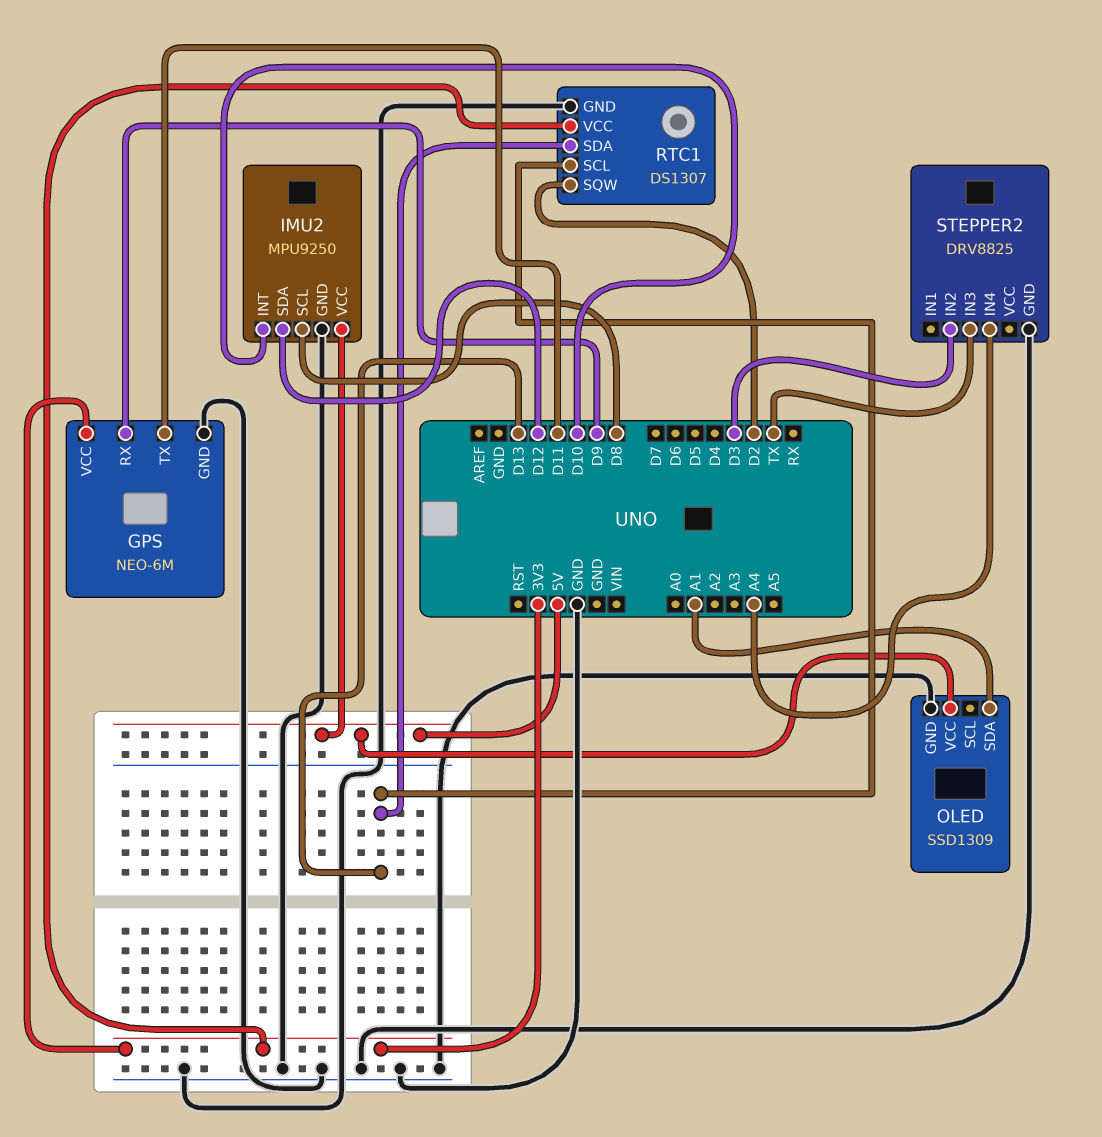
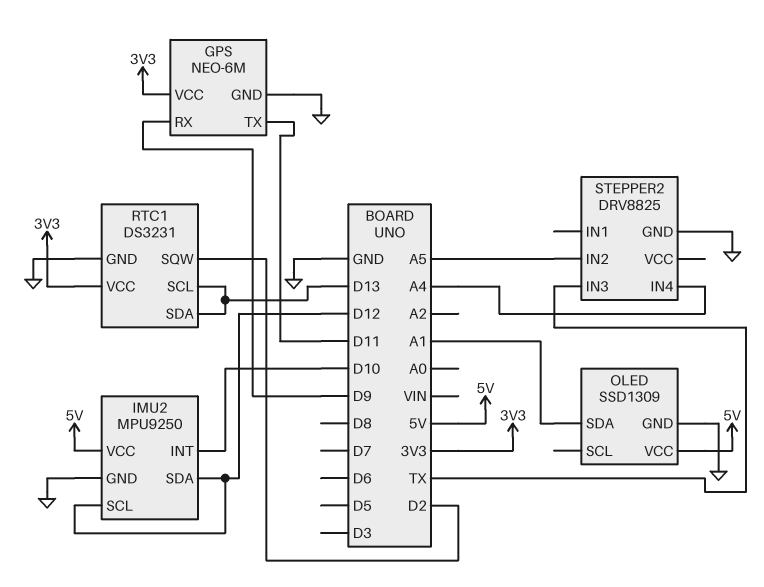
IMU2 pin SCL: D8 -> D12
RTC1: DS1307 -> DS3231
STEPPER2 pin IN2: D3 -> A5

